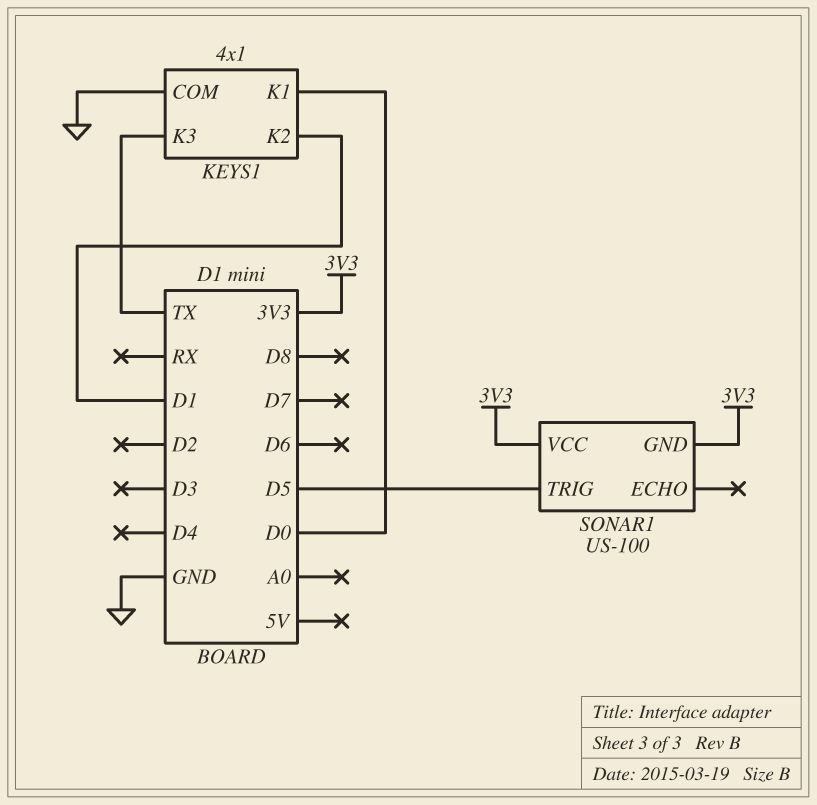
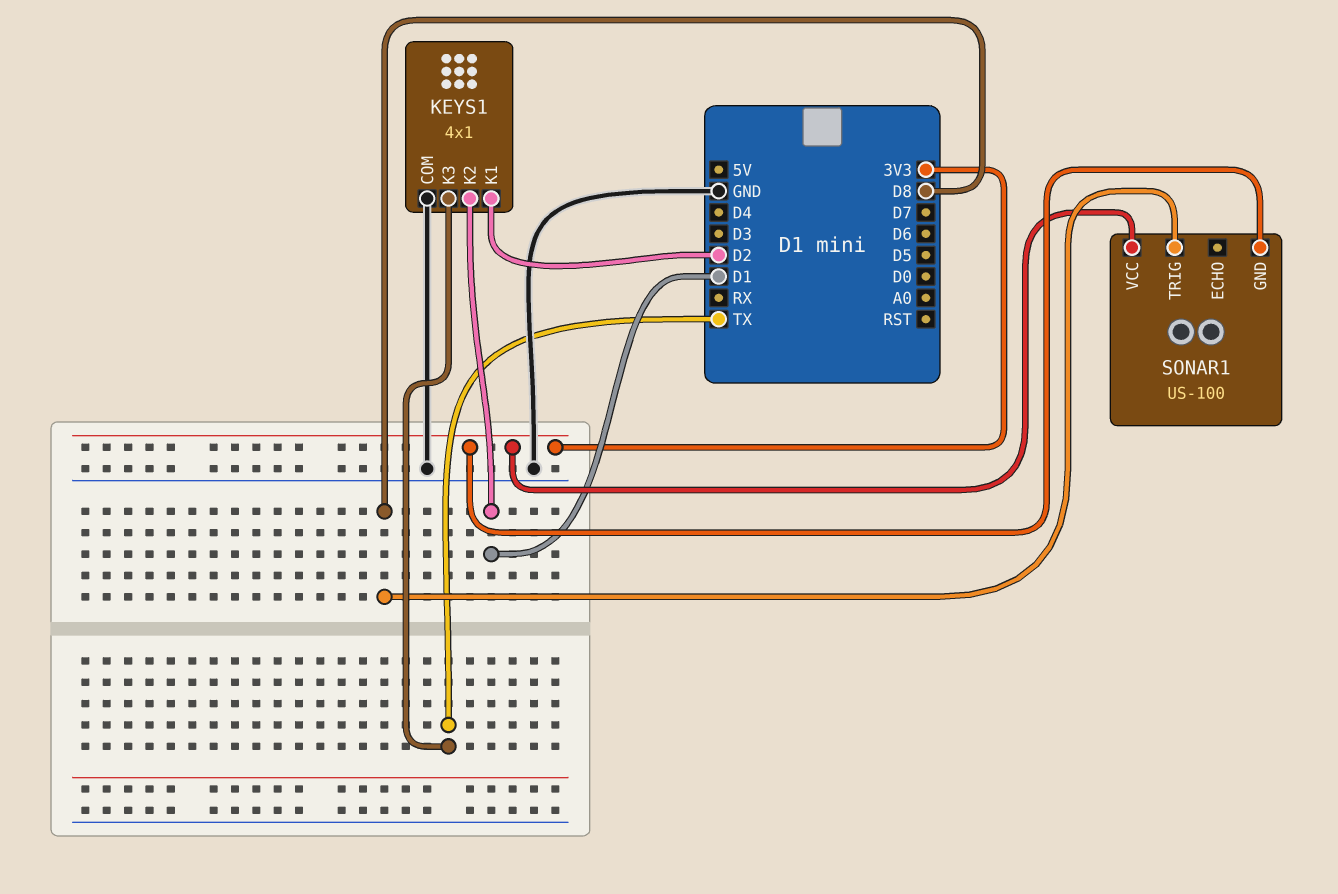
KEYS1 pin K1: D0 -> D2
SONAR1 pin TRIG: D5 -> D8

